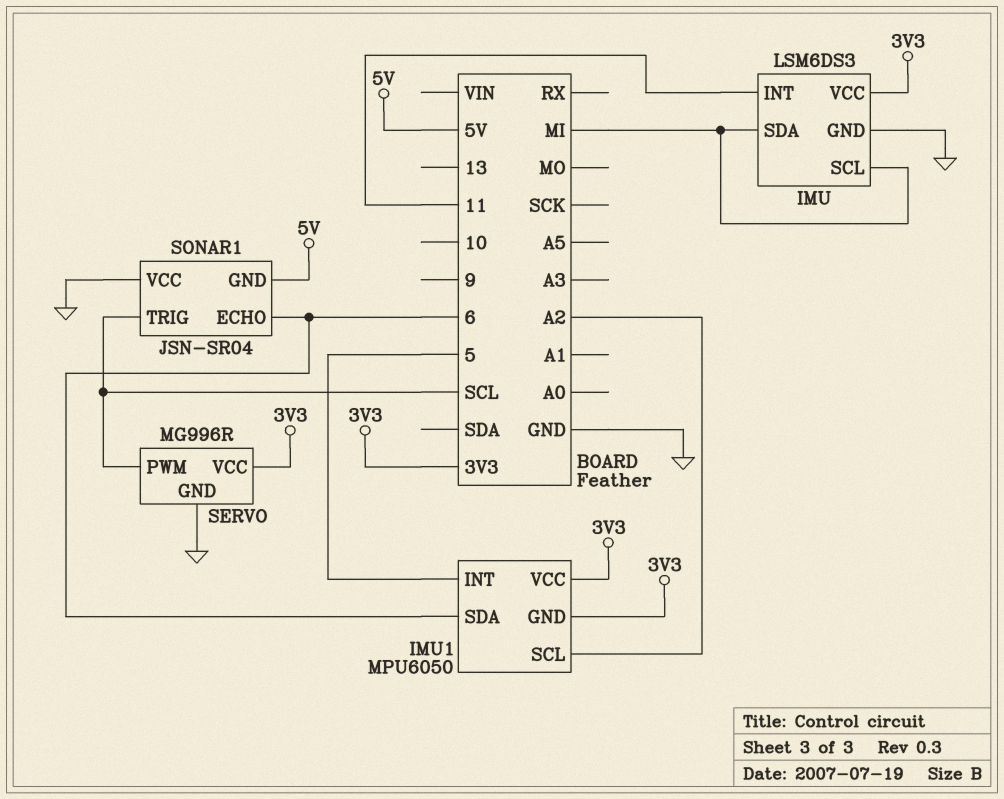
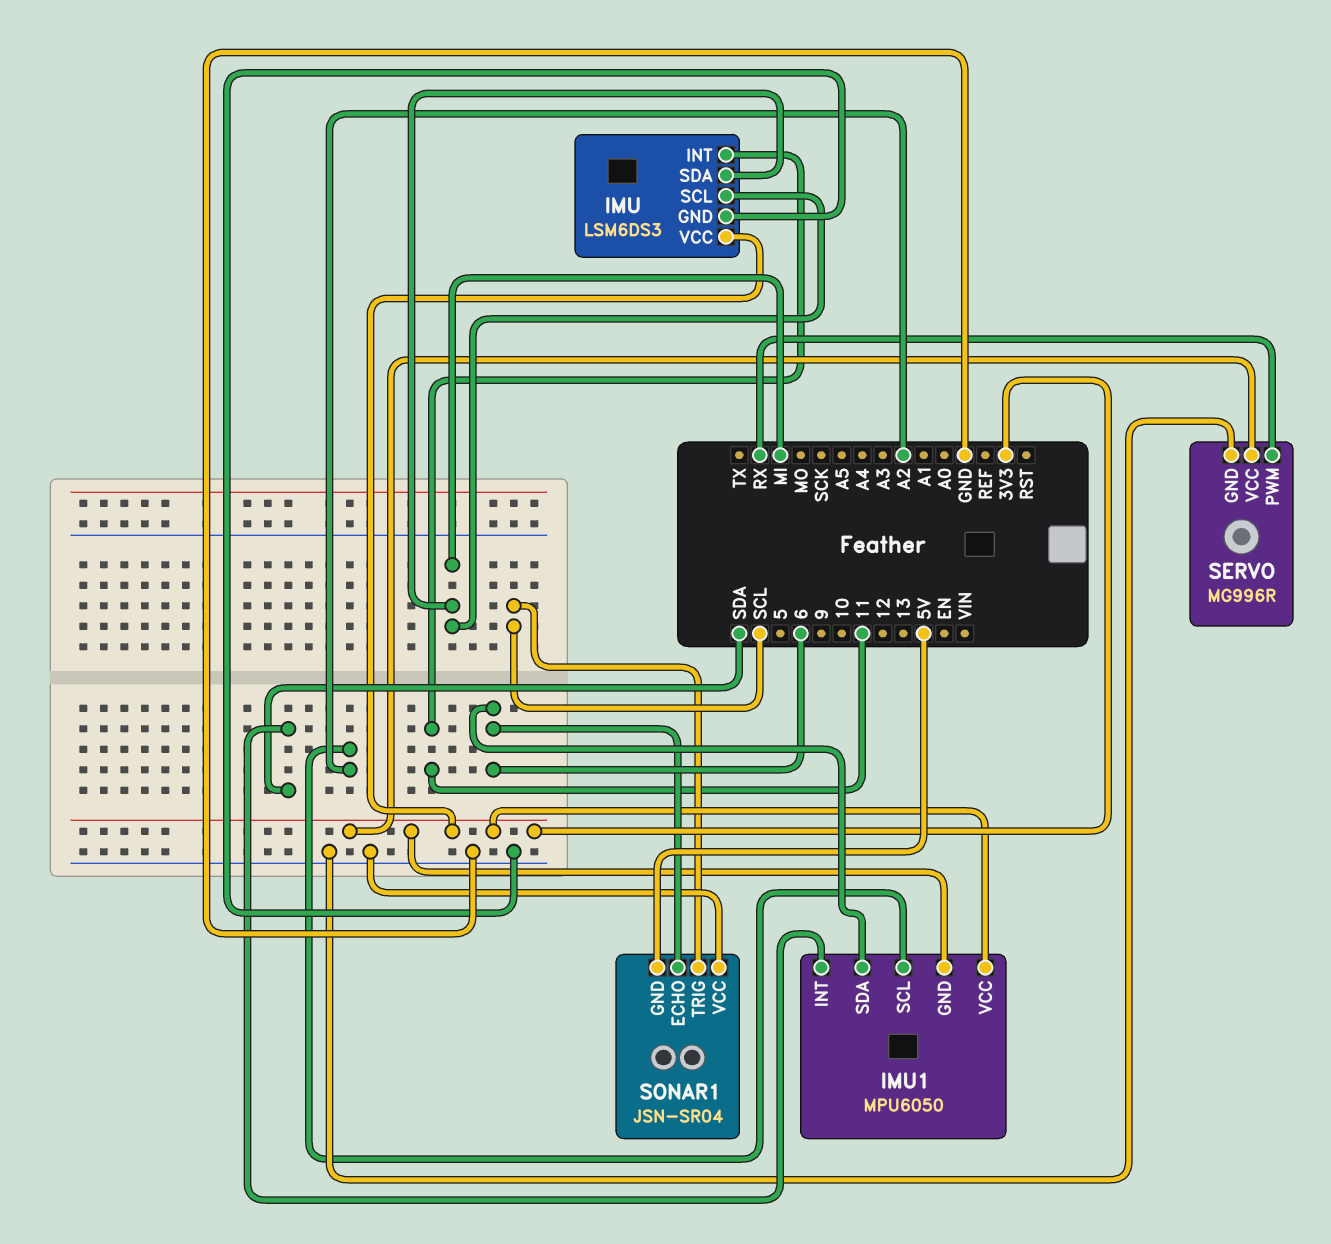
IMU1 pin INT: 5 -> SDA
SERVO pin PWM: SCL -> RX

